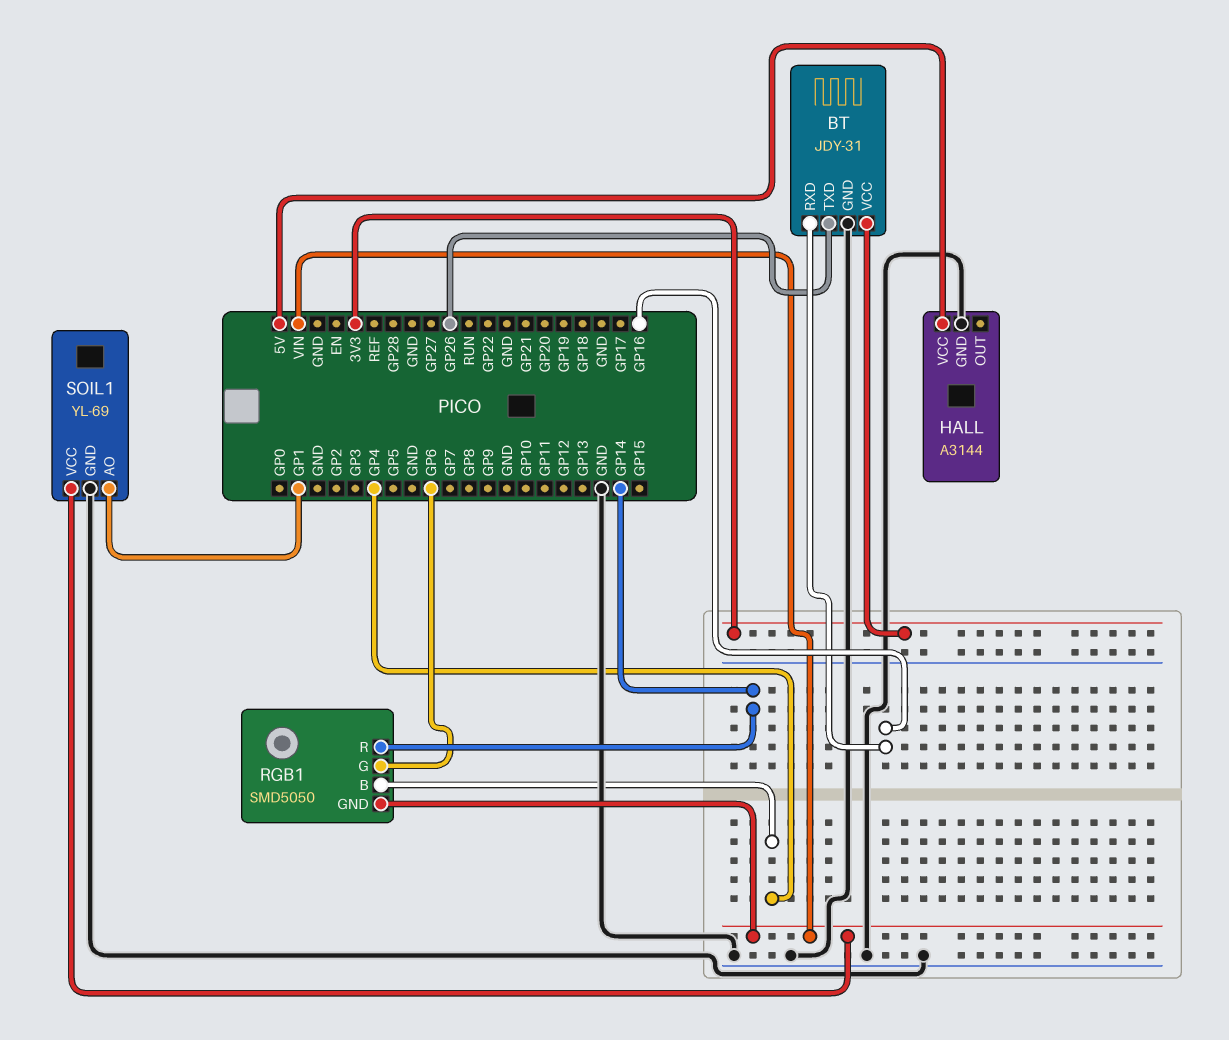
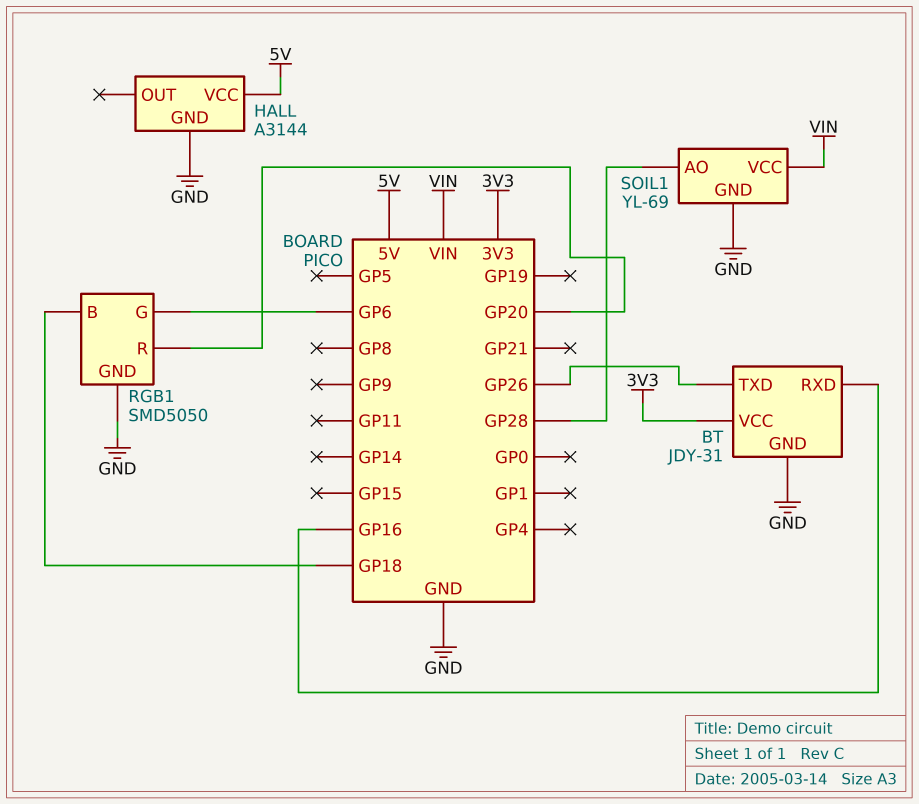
RGB1 pin B: GP4 -> GP18
RGB1 pin GND: VIN -> GND
RGB1 pin R: GP14 -> GP20
SOIL1 pin AO: GP1 -> GP28

